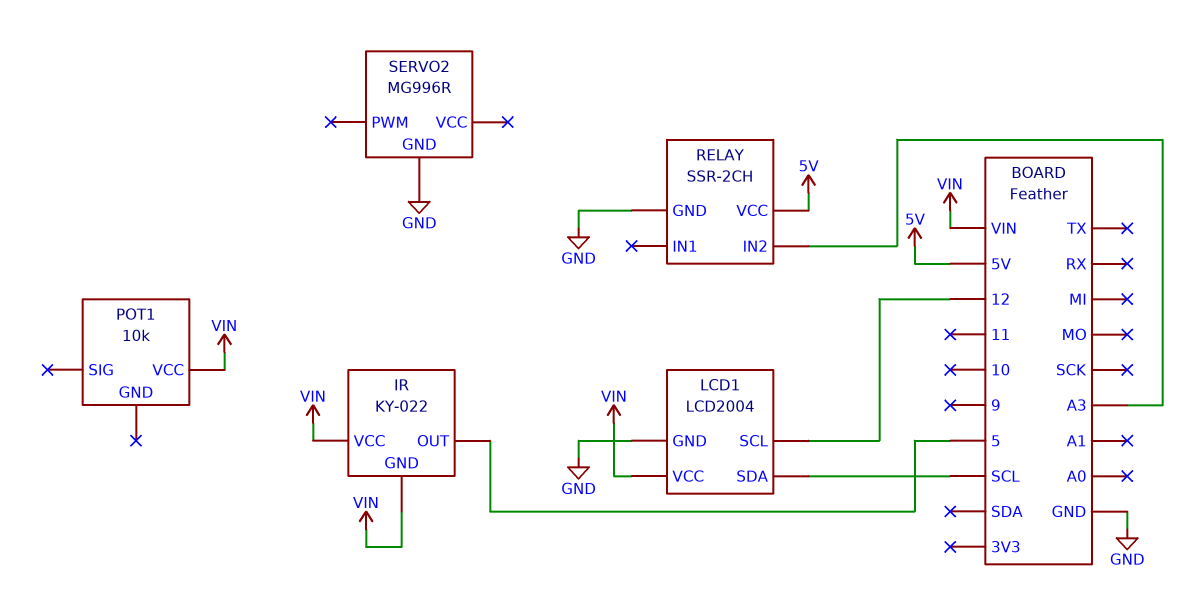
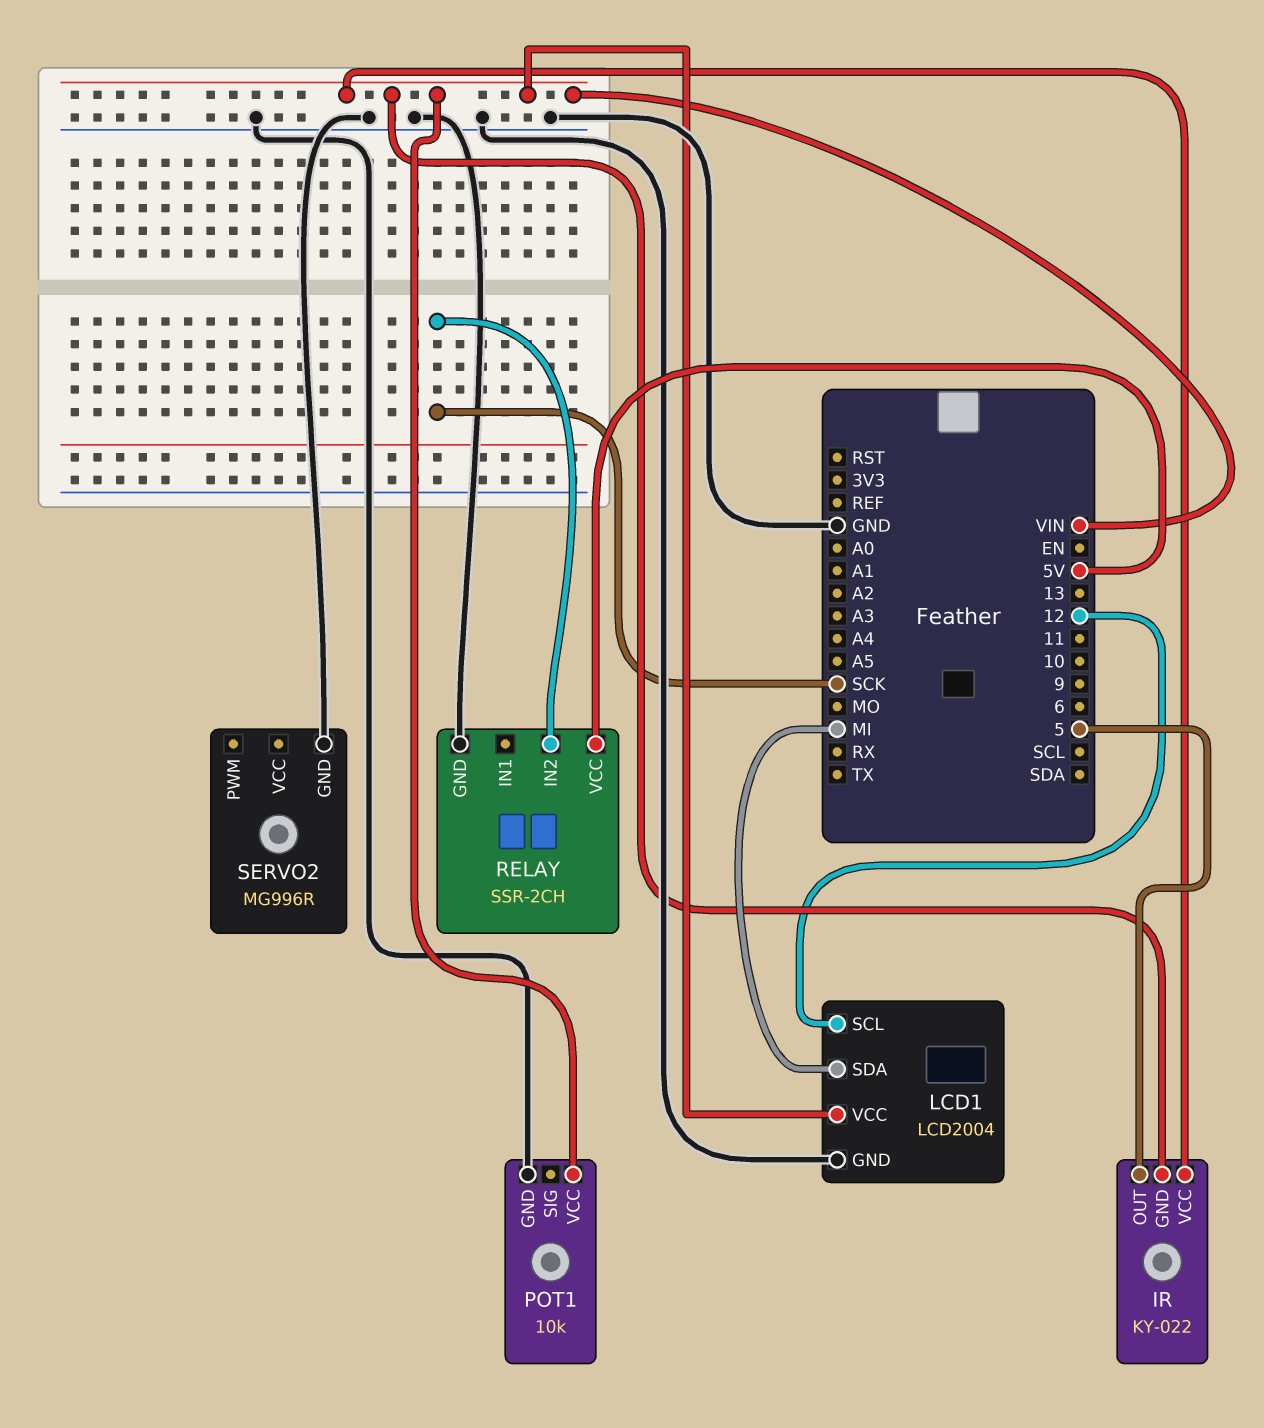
LCD1 pin SDA: SCL -> MI
POT1 pin GND: none -> GND
RELAY pin IN2: A3 -> SCK

